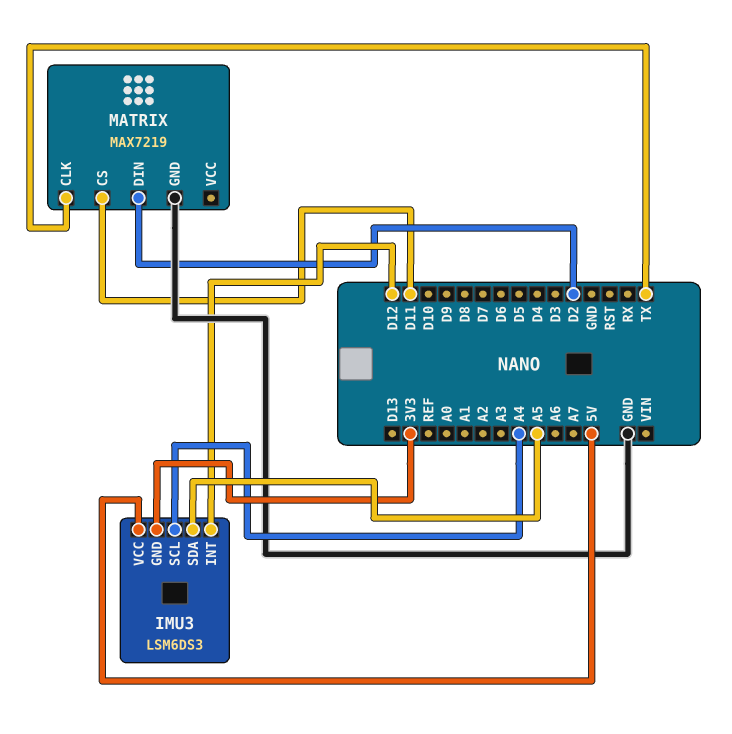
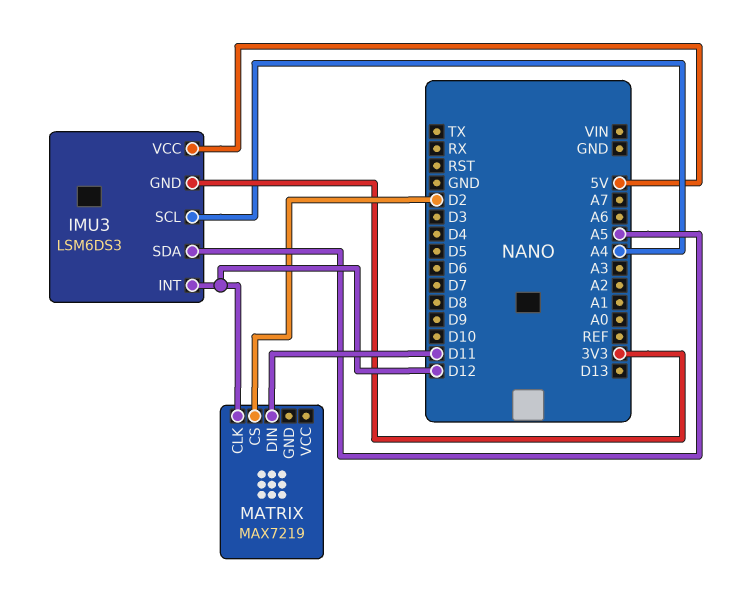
MATRIX pin CLK: TX -> D12
MATRIX pin CS: D11 -> D2
MATRIX pin DIN: D2 -> D11
MATRIX pin GND: GND -> none

